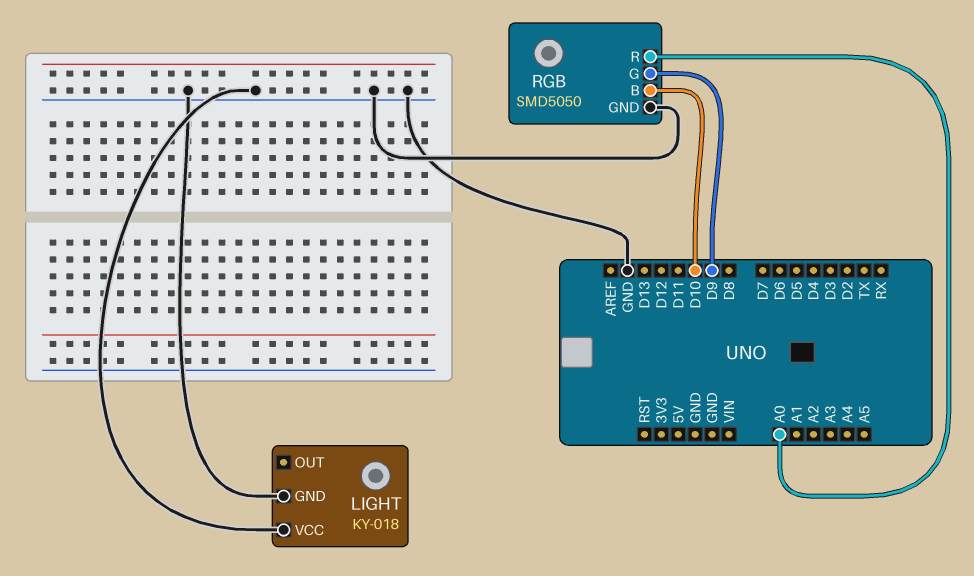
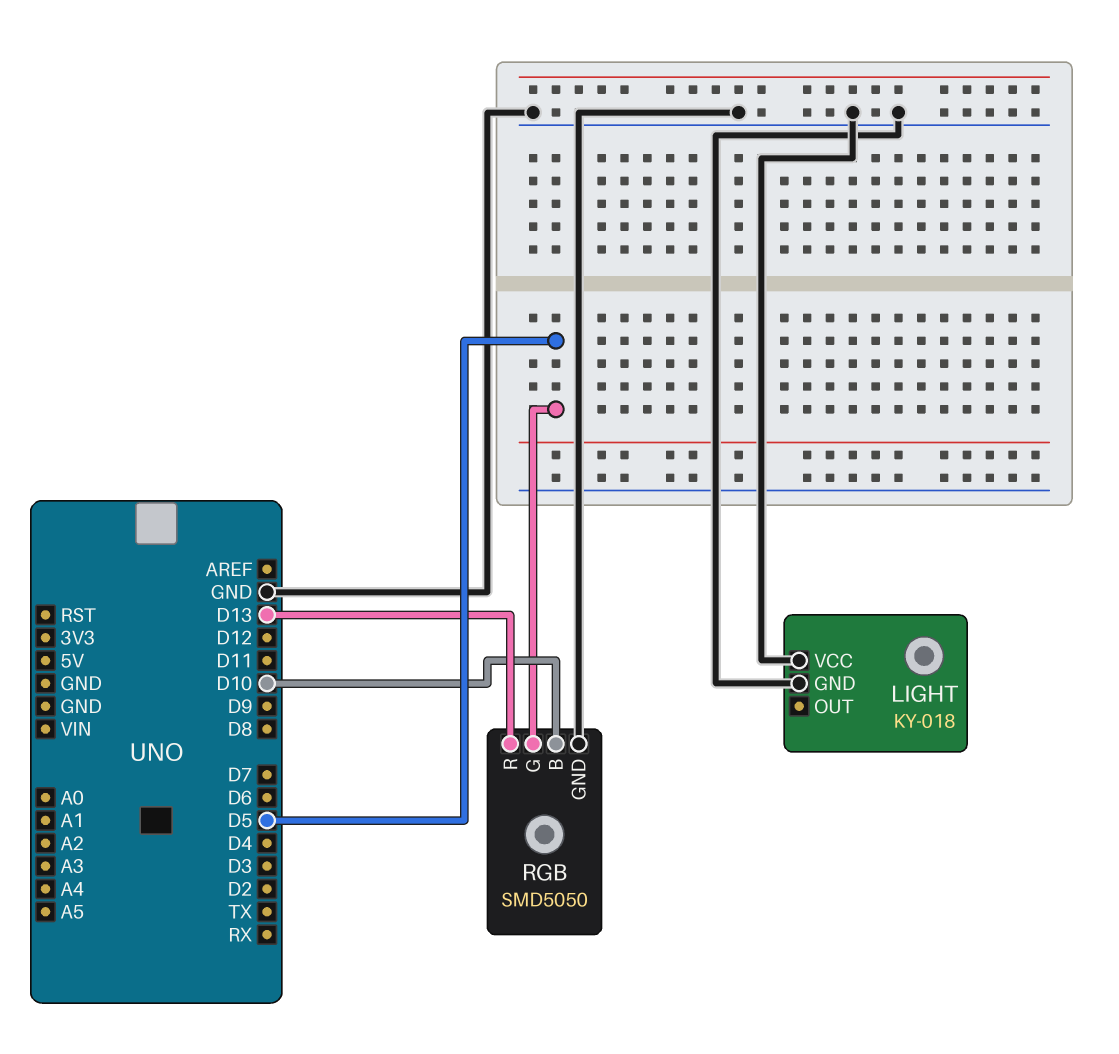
RGB pin G: D9 -> D5
RGB pin R: A0 -> D13

